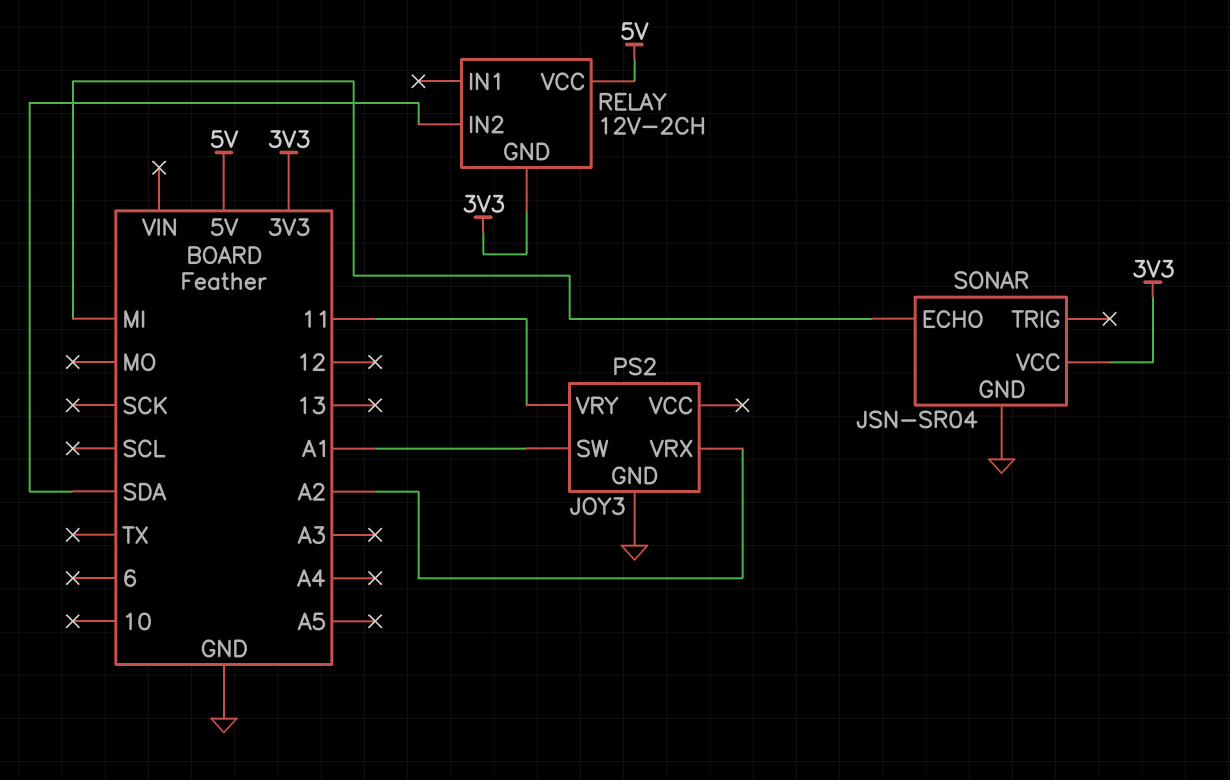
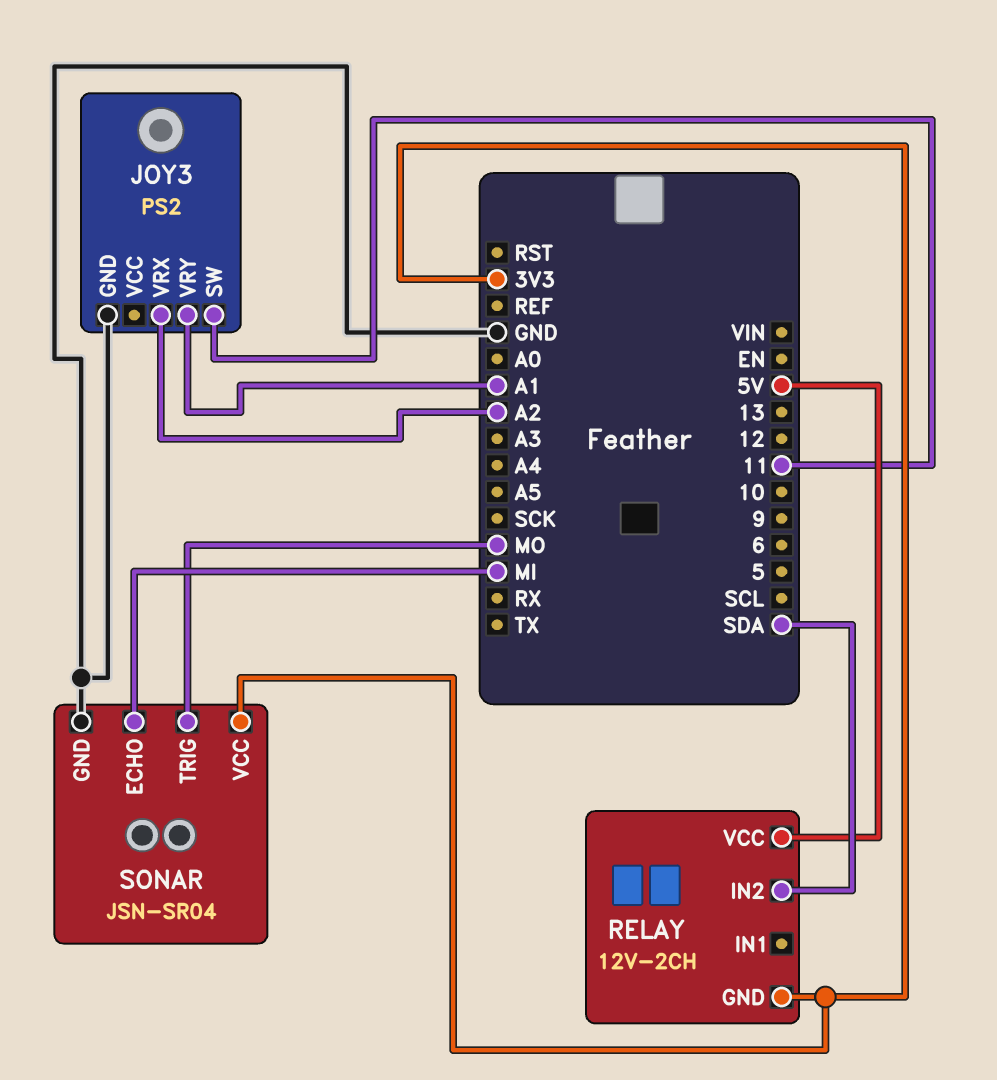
JOY3 pin SW: A1 -> 11
JOY3 pin VRY: 11 -> A1
SONAR pin TRIG: none -> MO

